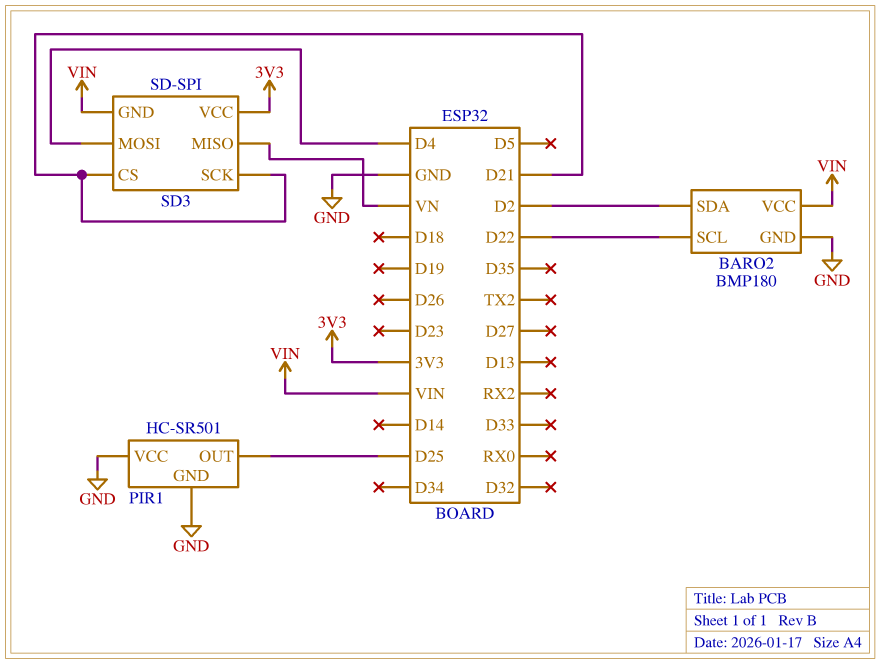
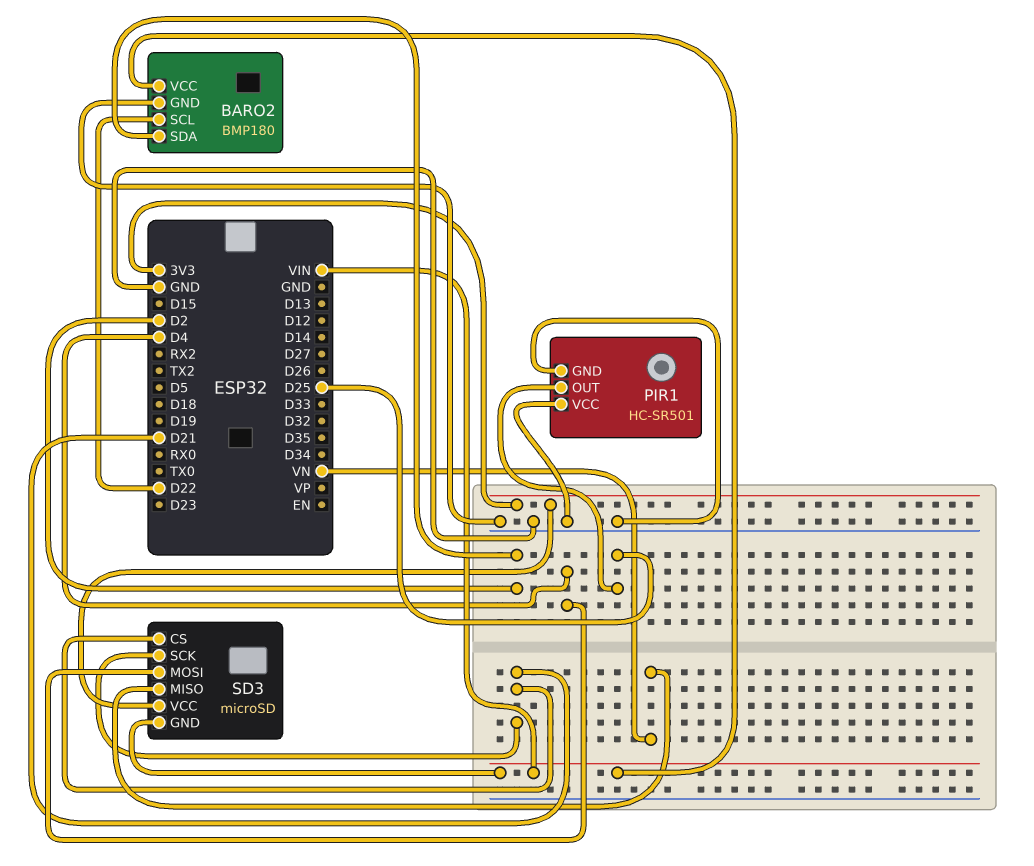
SD3: SD-SPI -> microSD

